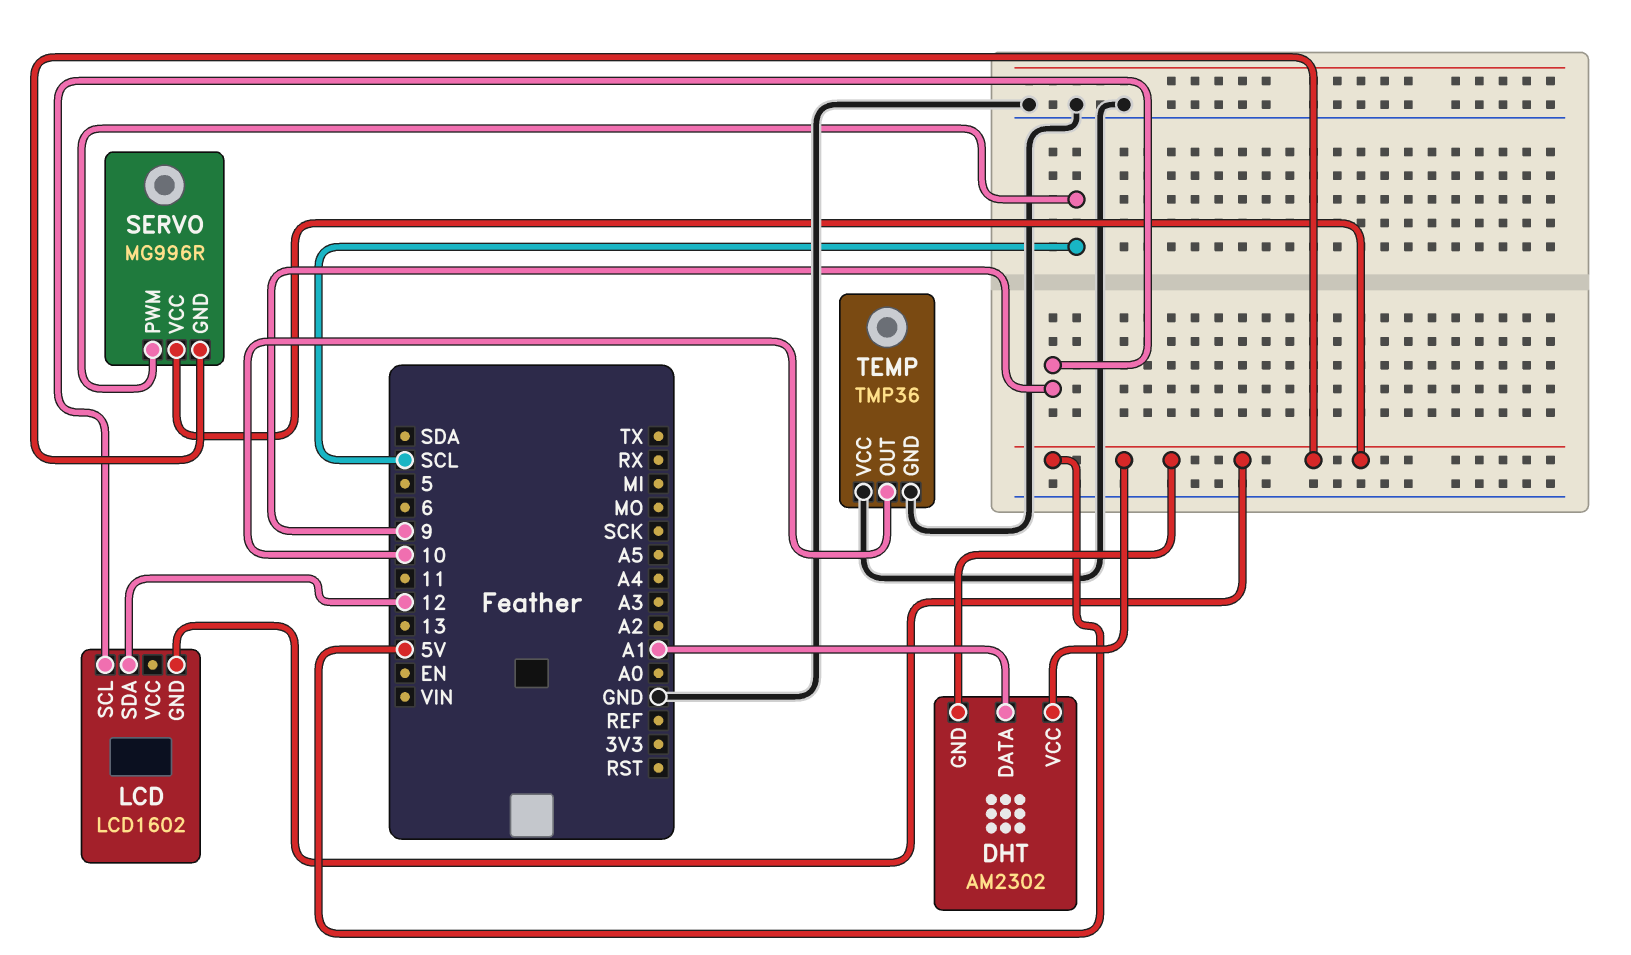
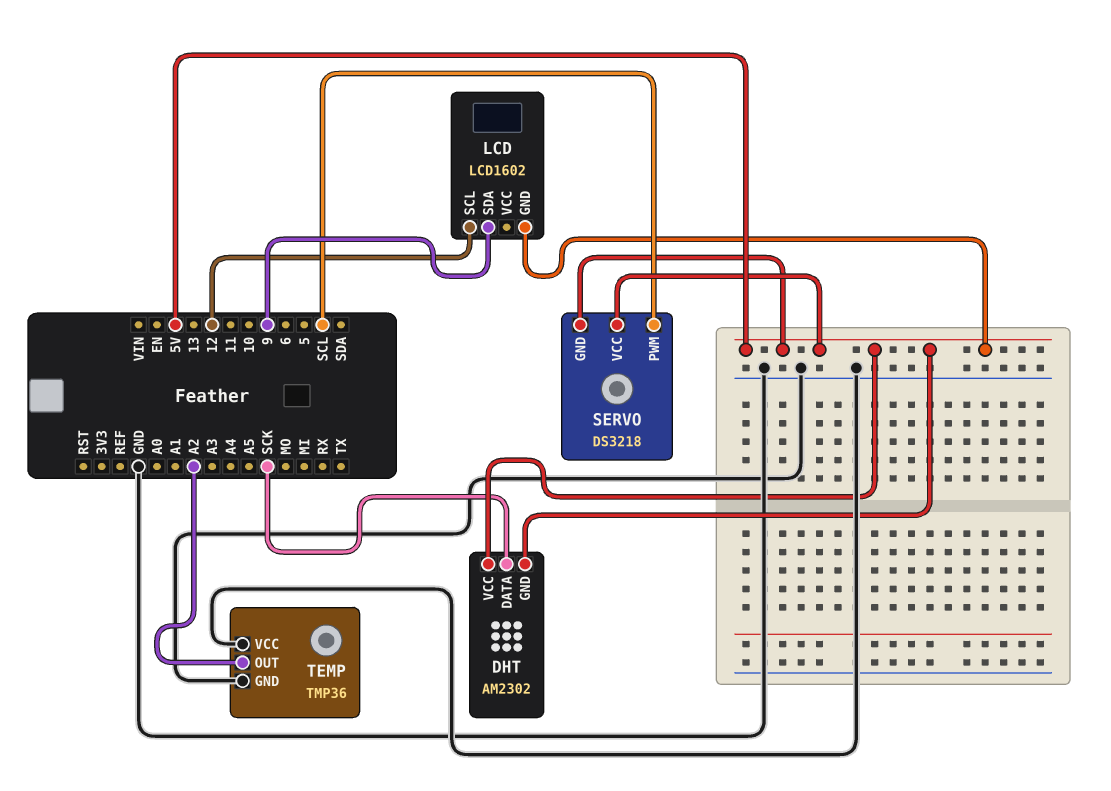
DHT pin DATA: A1 -> SCK
LCD pin SCL: 9 -> 12
LCD pin SDA: 12 -> 9
SERVO: MG996R -> DS3218
TEMP pin OUT: 10 -> A2

